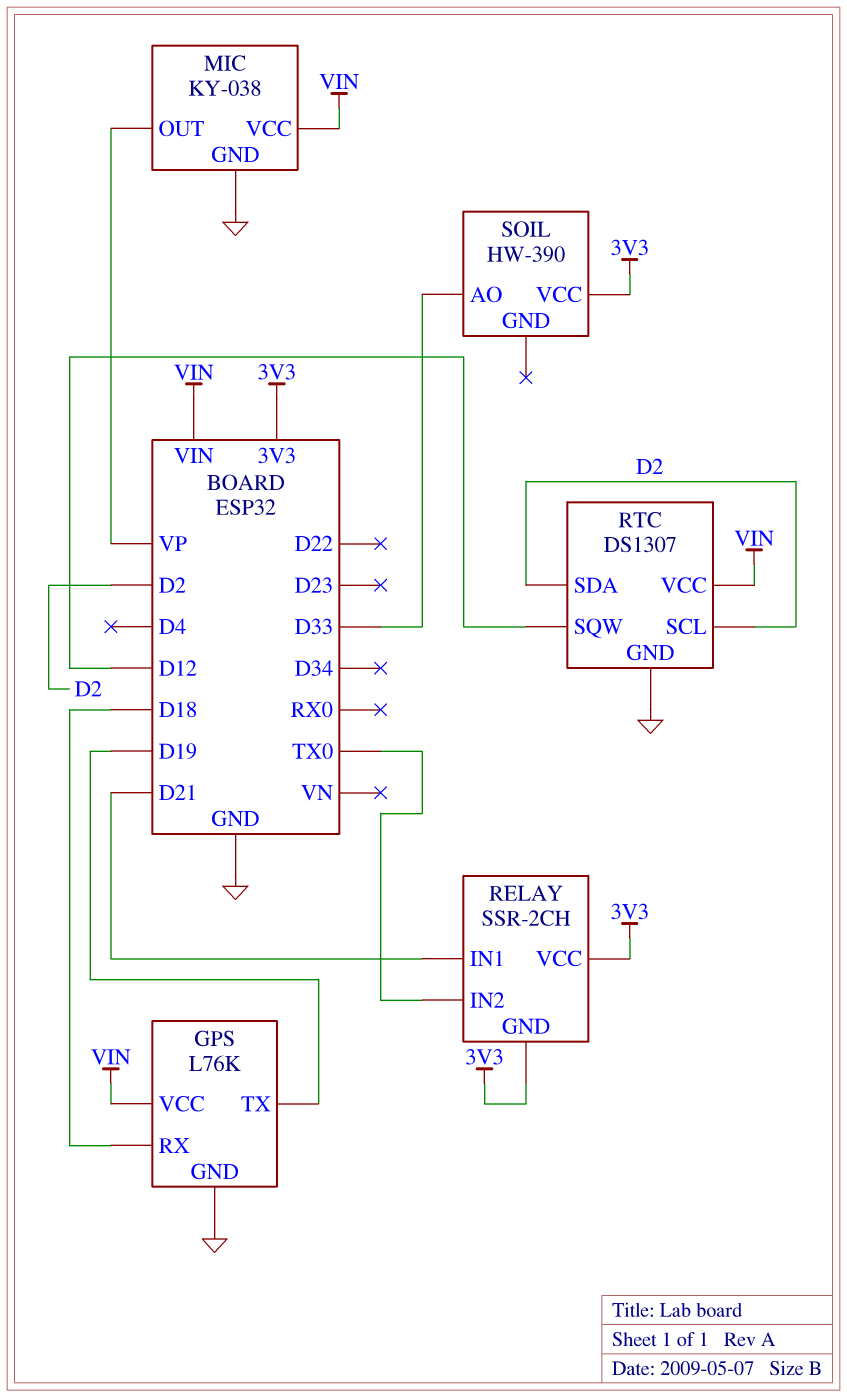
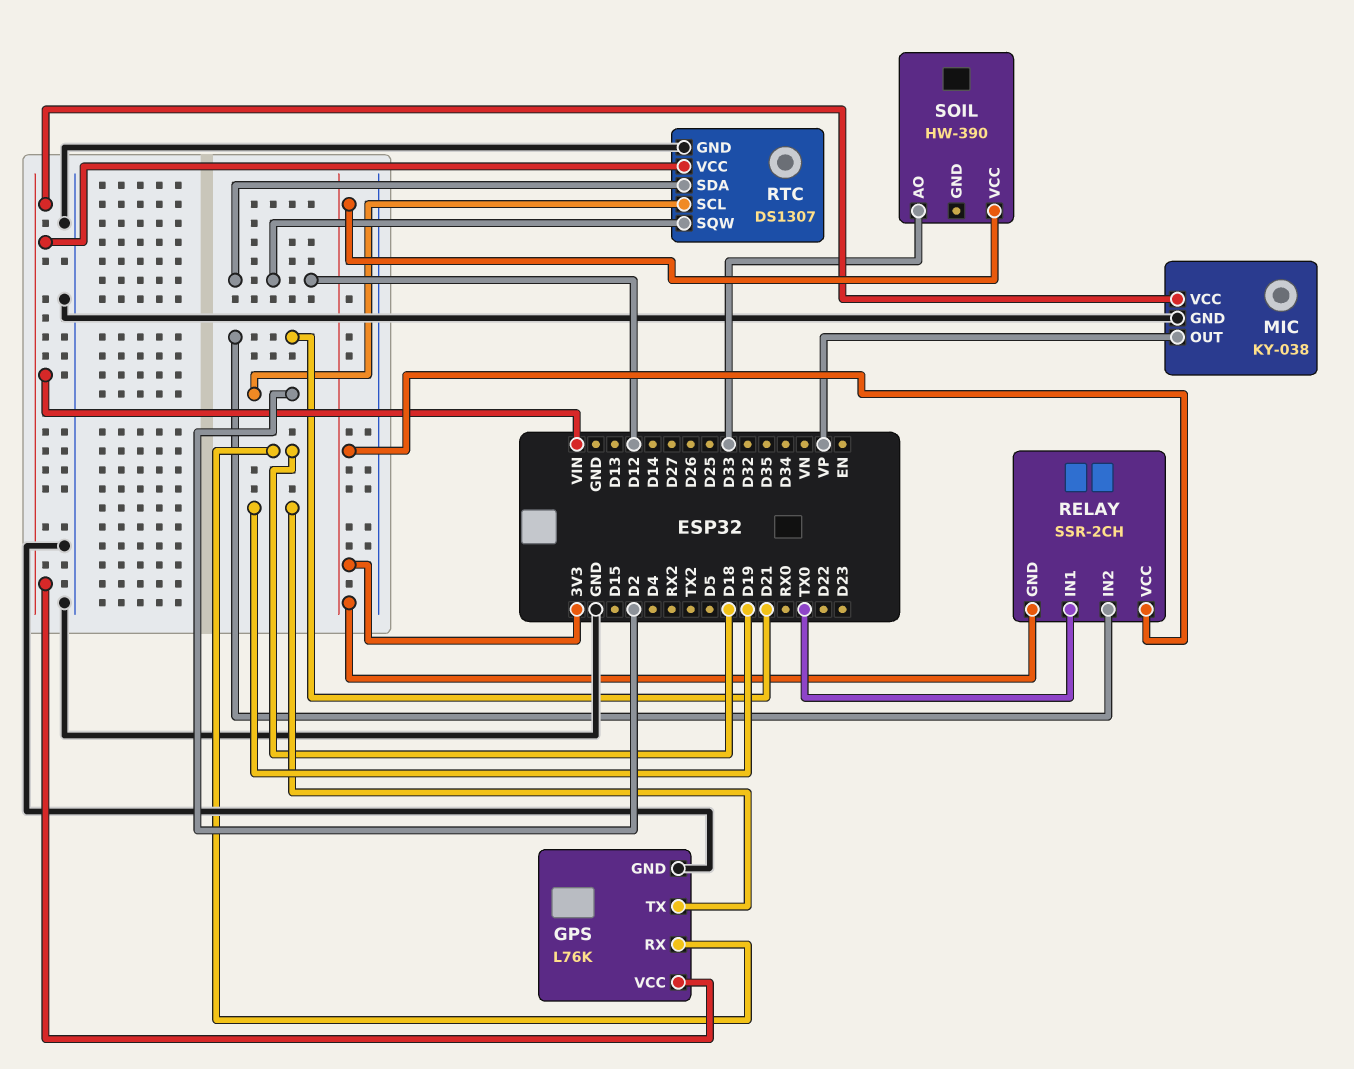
RELAY pin IN1: D21 -> TX0
RELAY pin IN2: TX0 -> D21
RTC pin SDA: D2 -> D12

